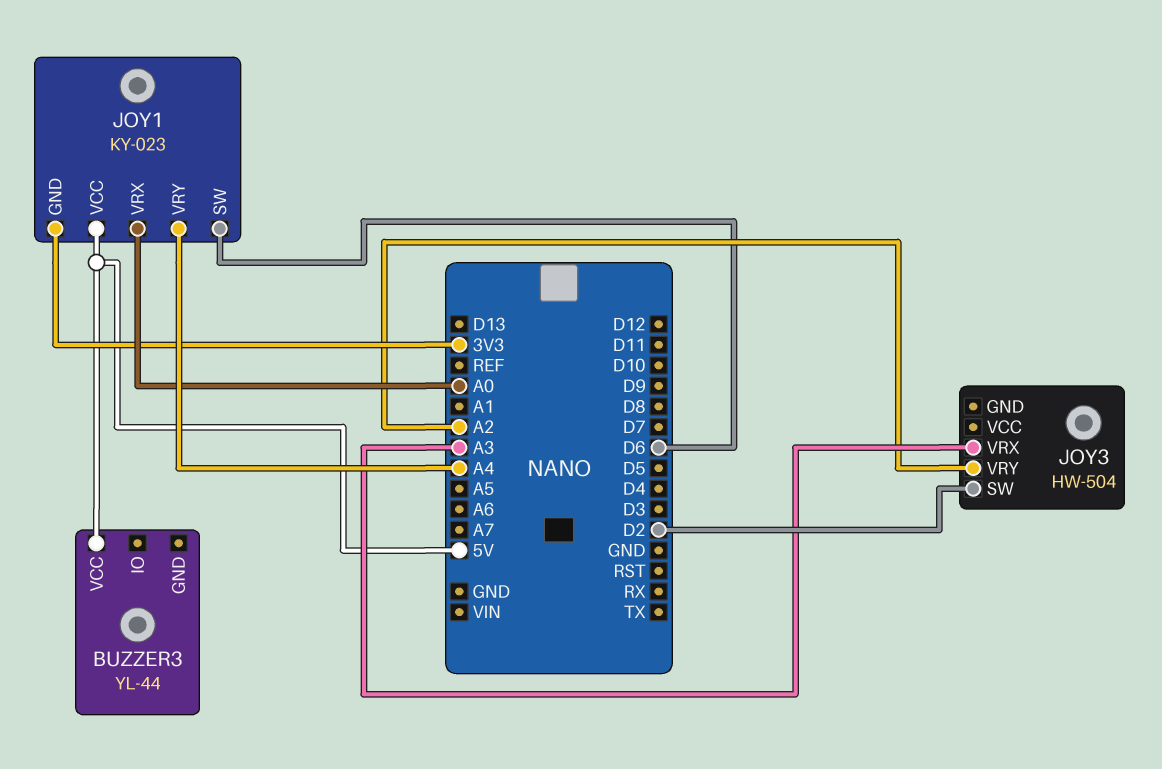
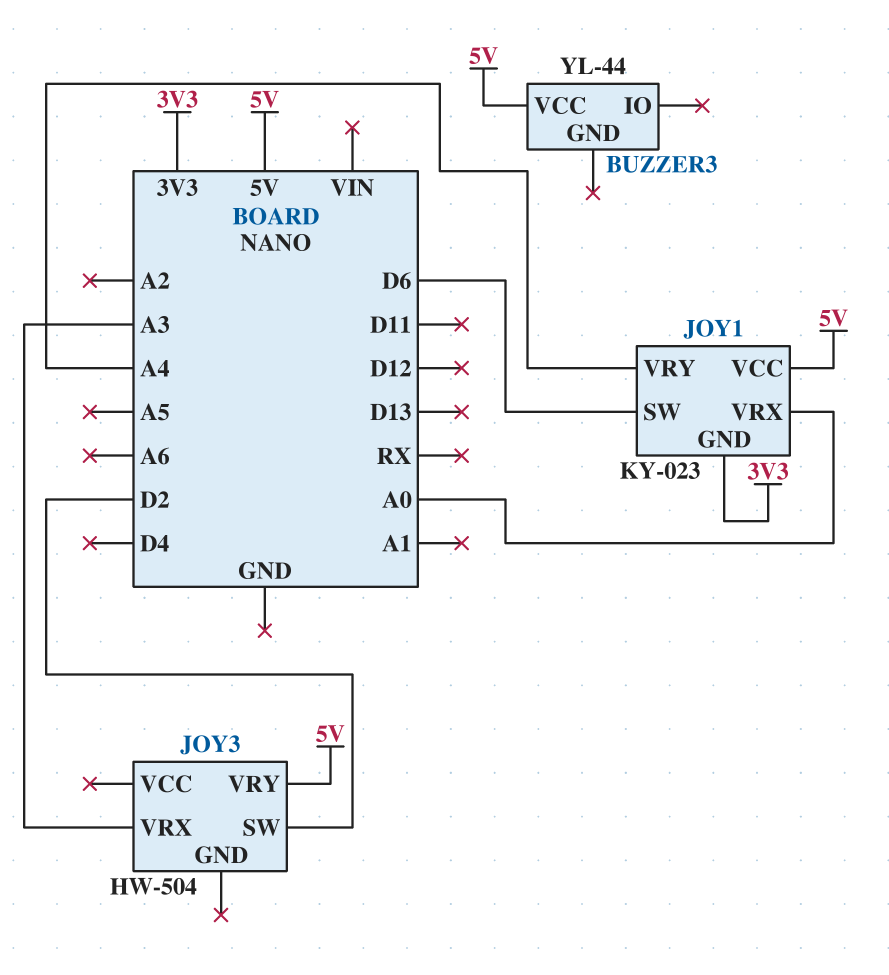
JOY3 pin VRY: A2 -> 5V

